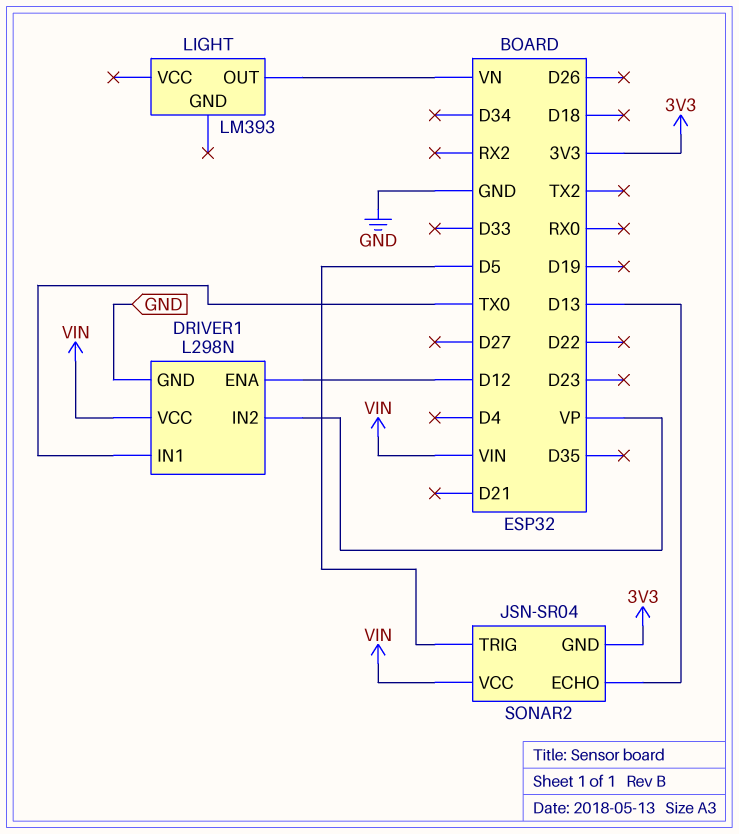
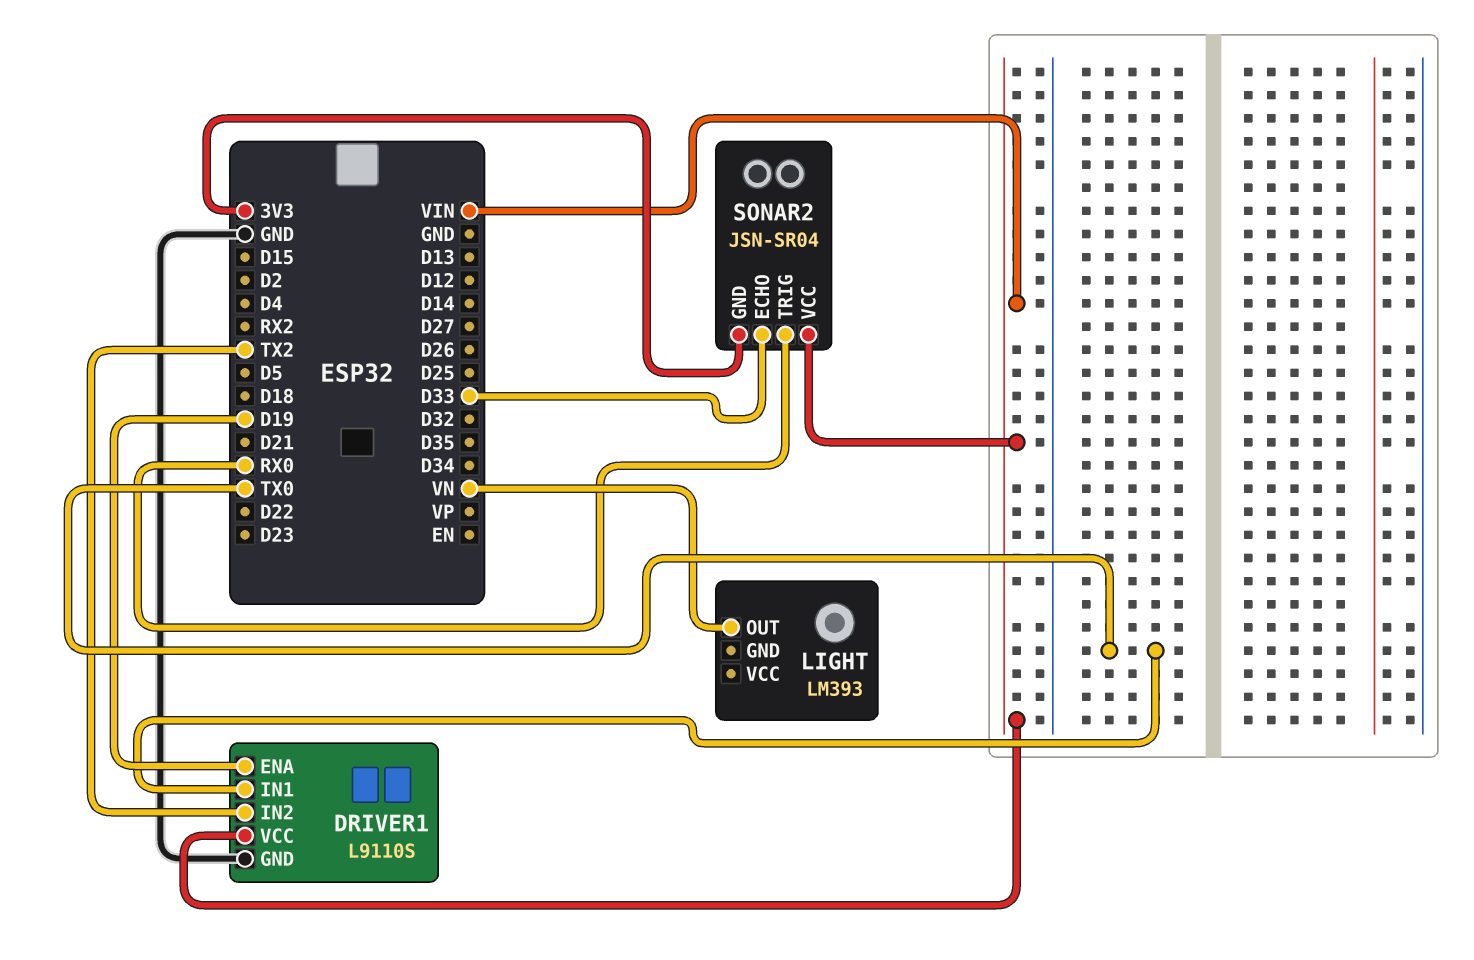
DRIVER1: L298N -> L9110S
DRIVER1 pin ENA: D12 -> D19
DRIVER1 pin IN2: VP -> TX2
SONAR2 pin ECHO: D13 -> D33
SONAR2 pin TRIG: D5 -> RX0

